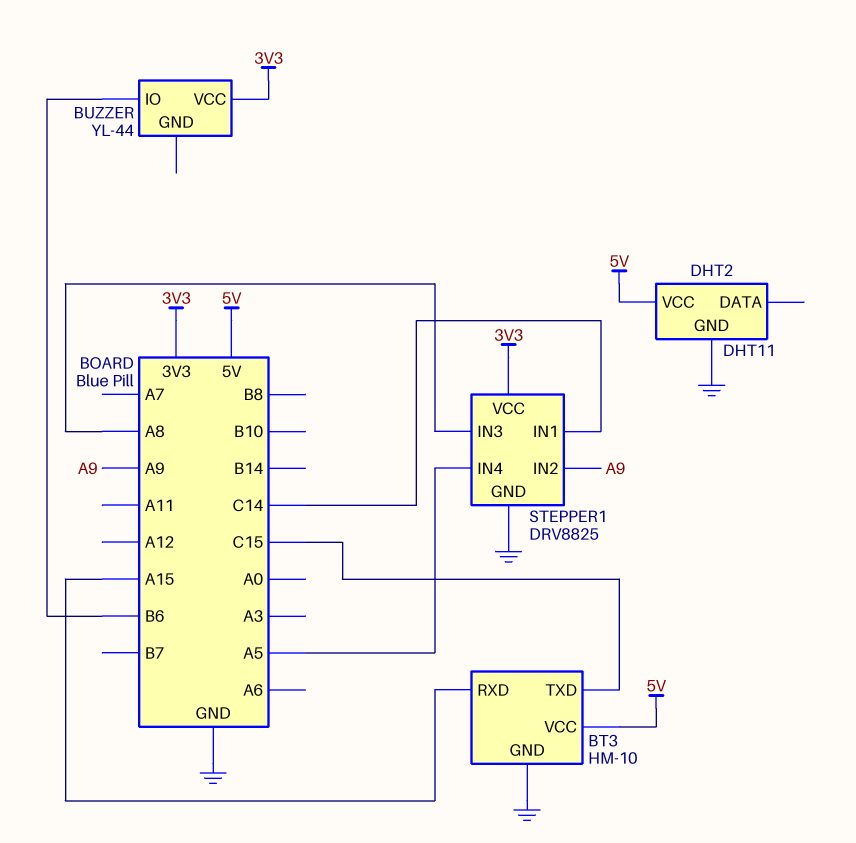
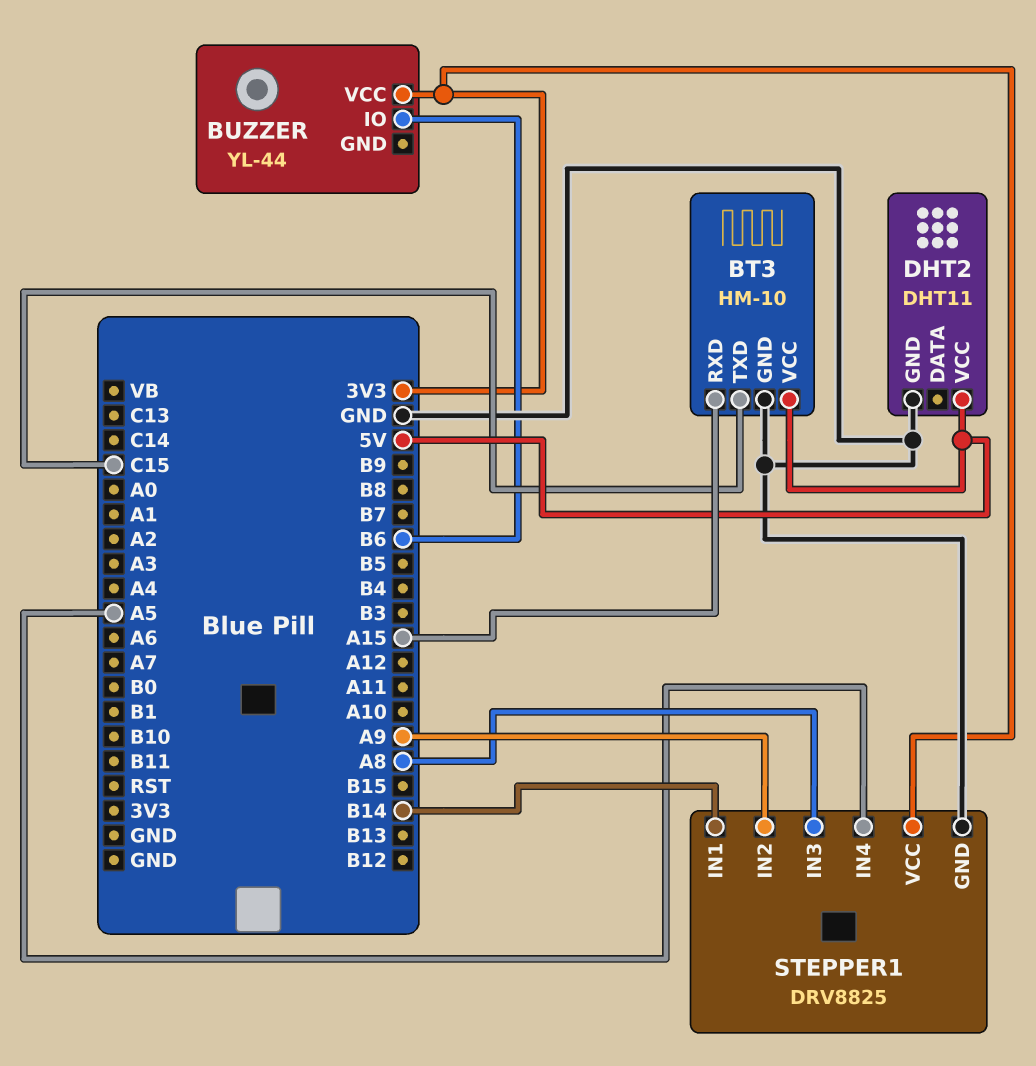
STEPPER1 pin IN1: C14 -> B14

